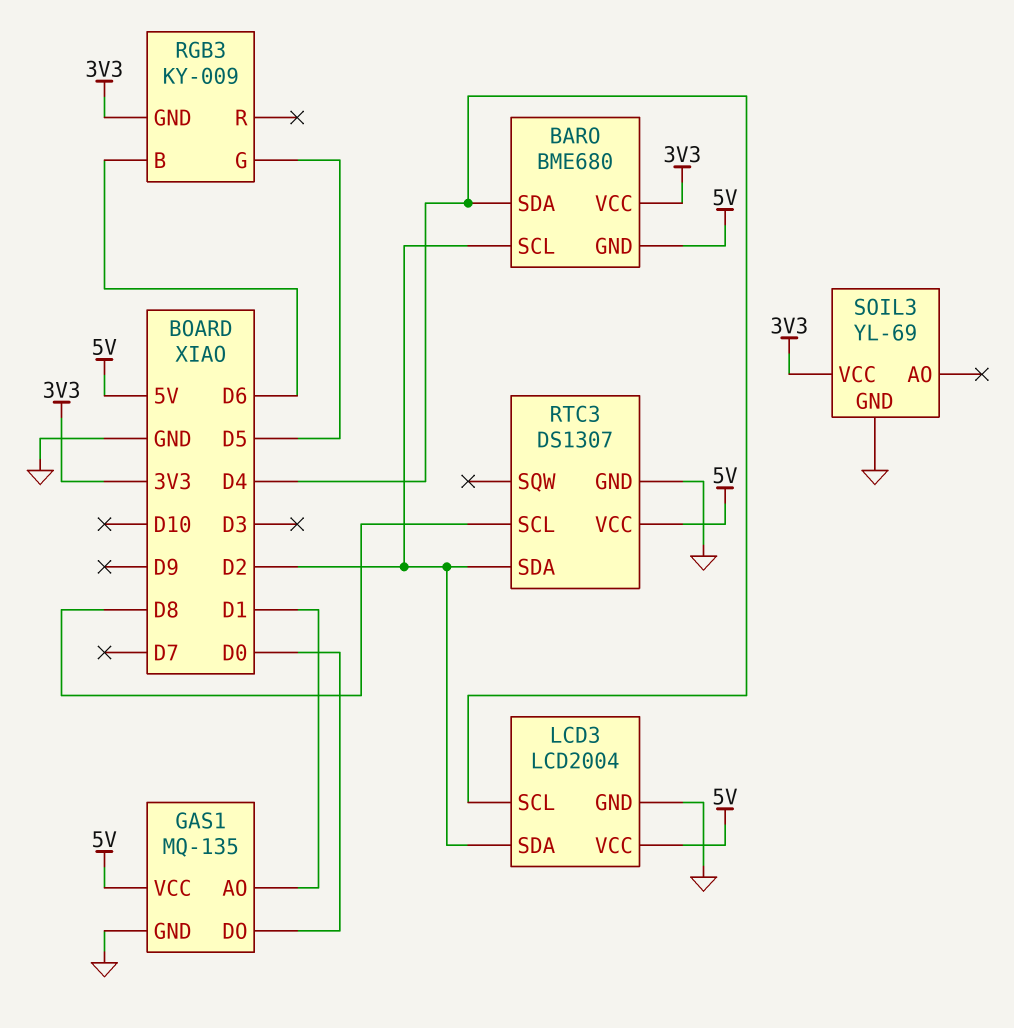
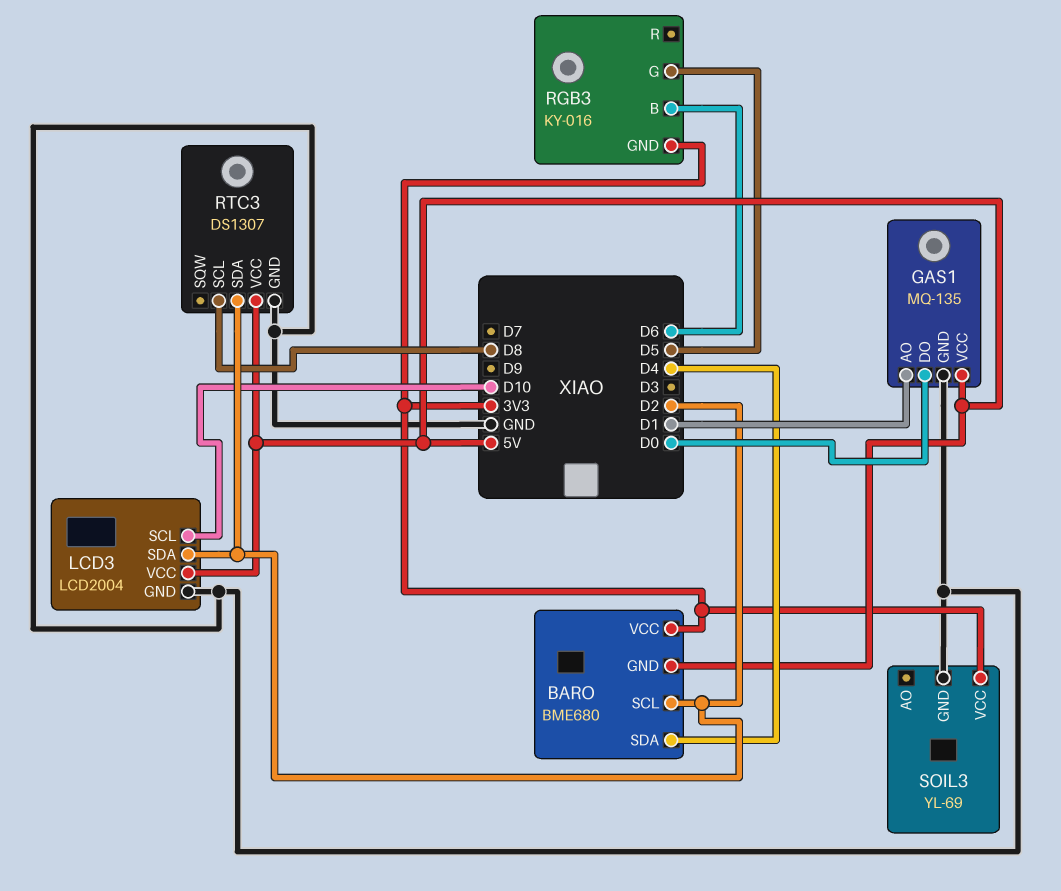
LCD3 pin SCL: D4 -> D10
RGB3: KY-009 -> KY-016

